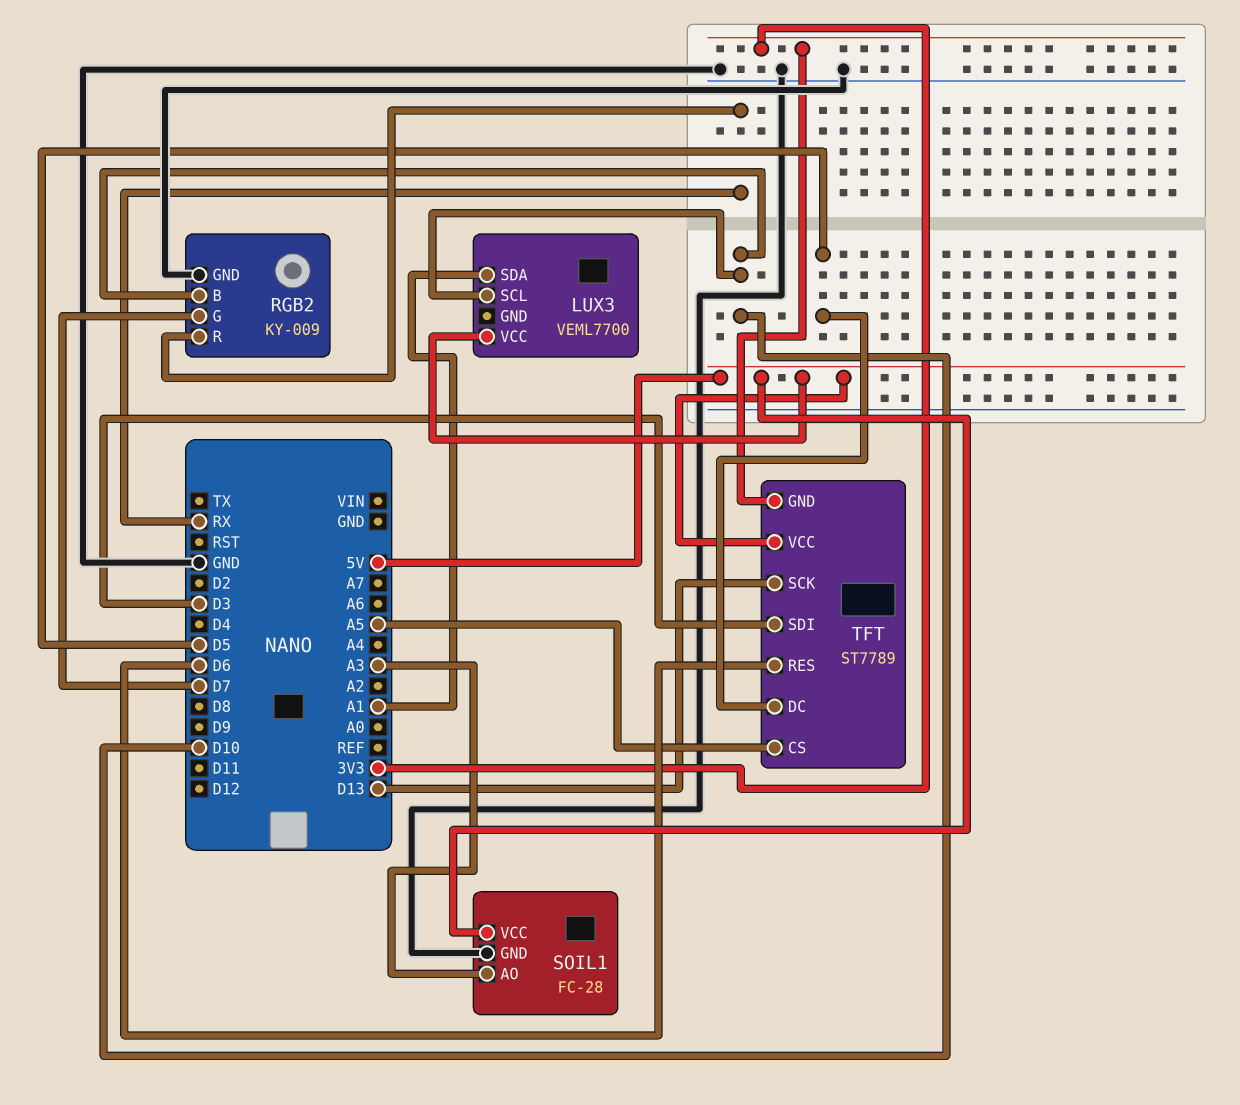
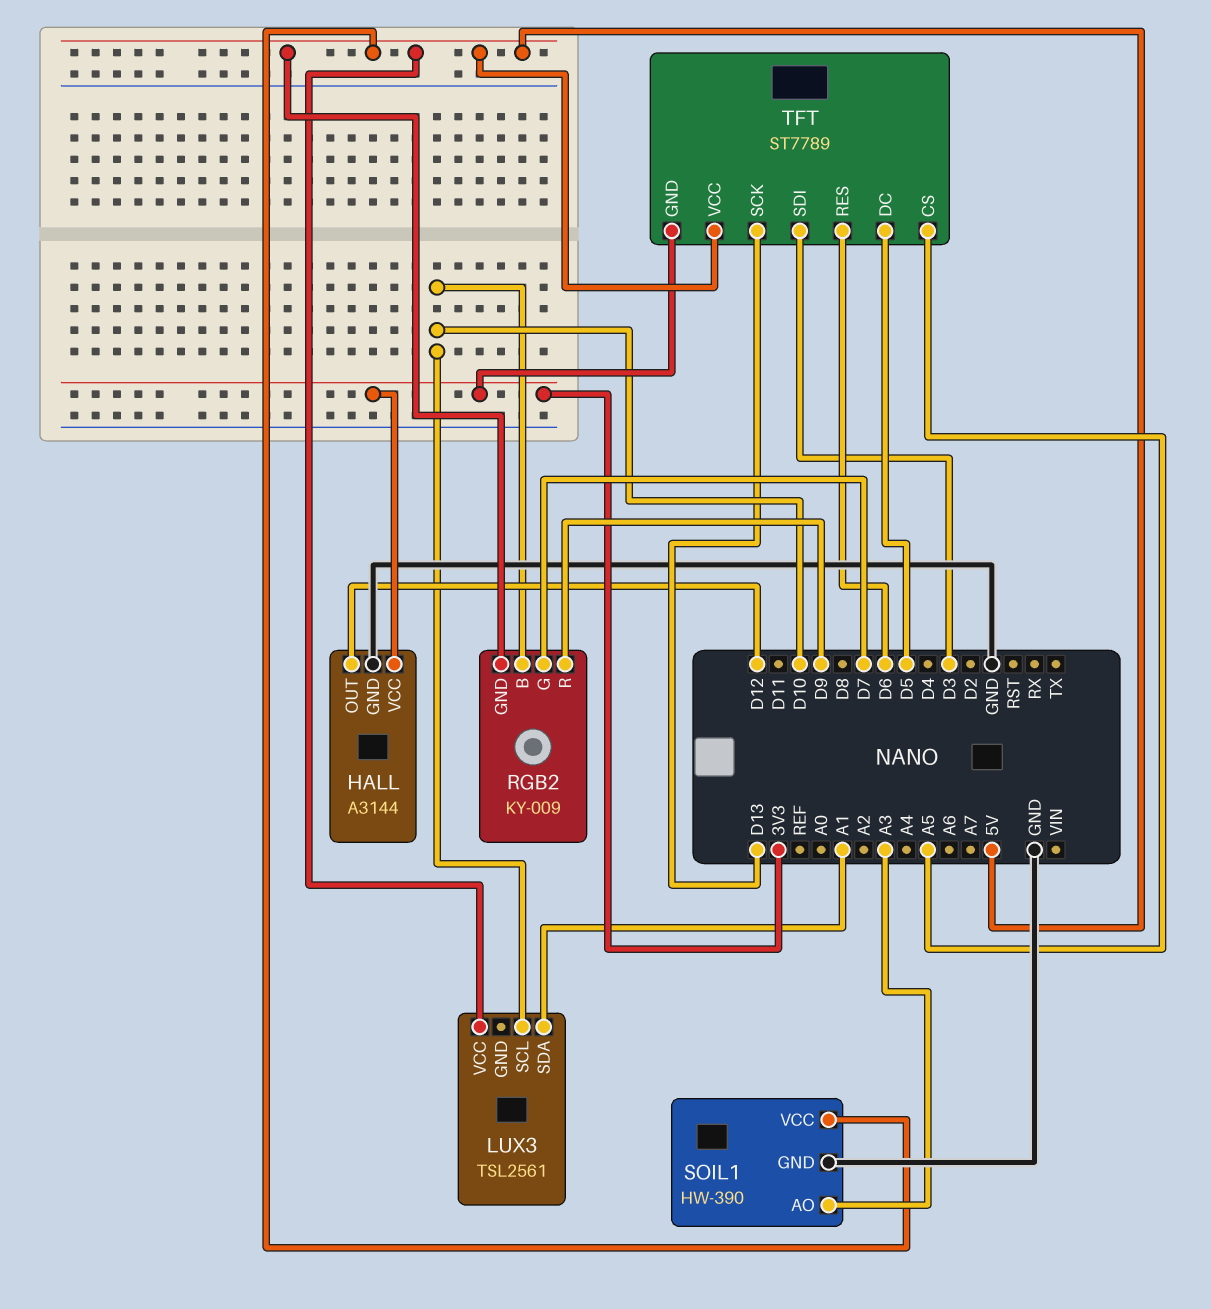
HALL: none -> A3144
HALL pin GND: none -> GND
HALL pin OUT: none -> D12
HALL pin VCC: none -> 3V3
LUX3: VEML7700 -> TSL2561
RGB2 pin GND: GND -> 5V
RGB2 pin R: RX -> D9
SOIL1: FC-28 -> HW-390

